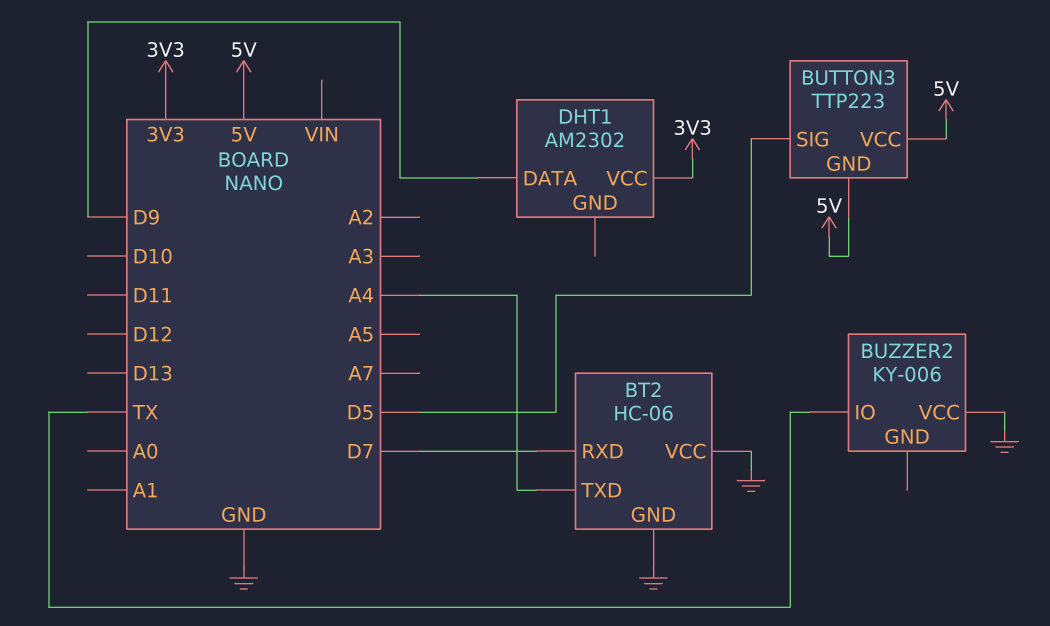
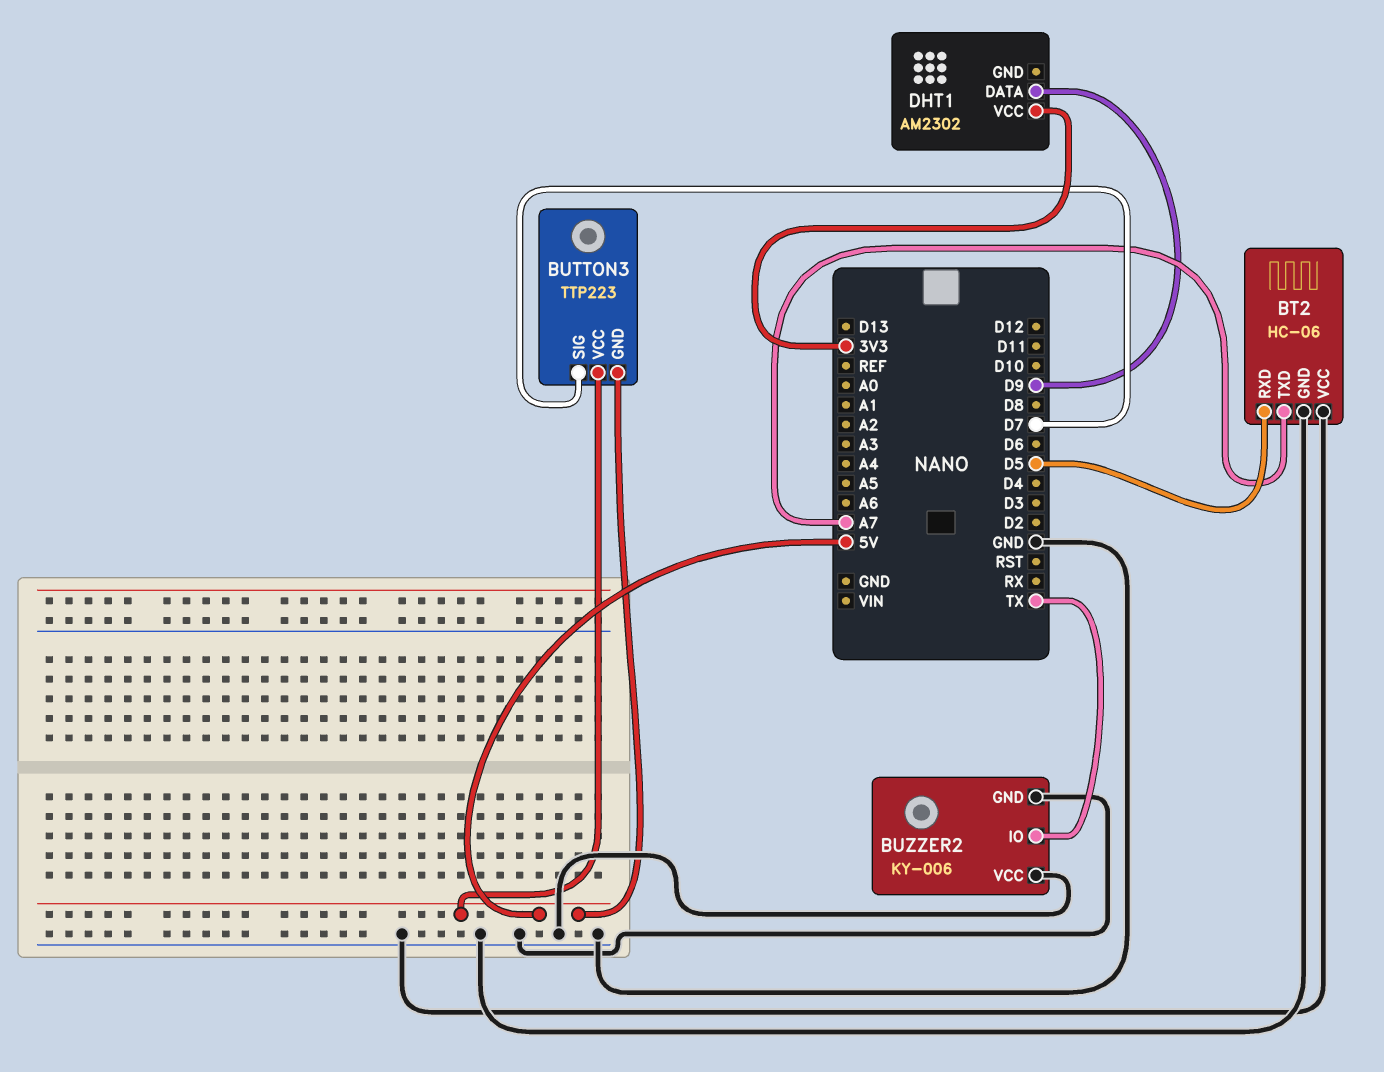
BT2 pin RXD: D7 -> D5
BT2 pin TXD: A4 -> A7
BUTTON3 pin SIG: D5 -> D7
BUZZER2 pin GND: none -> GND

